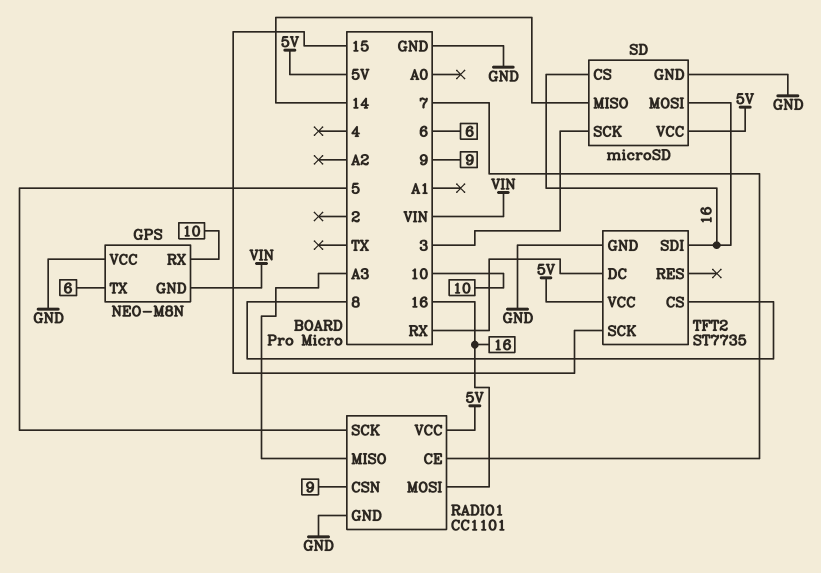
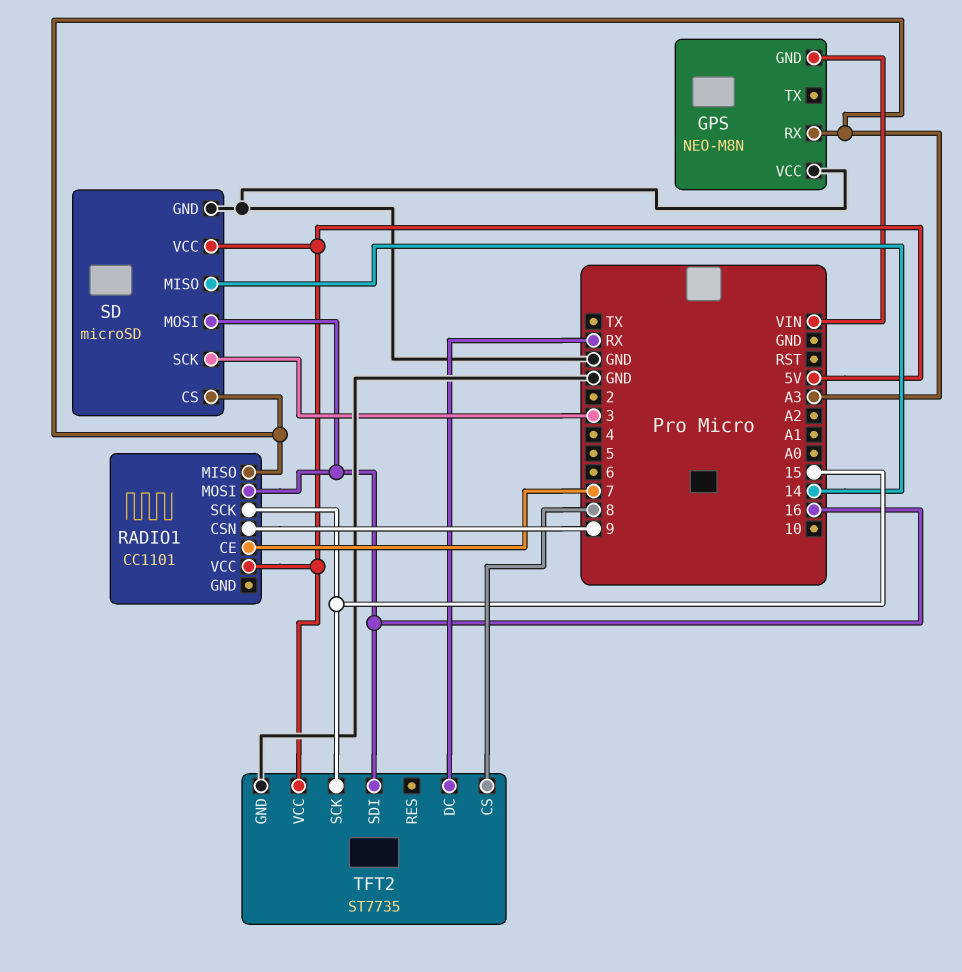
GPS pin RX: 10 -> A3
GPS pin TX: 6 -> none
RADIO1 pin GND: GND -> none
RADIO1 pin SCK: 5 -> 15
SD pin CS: 16 -> A3

